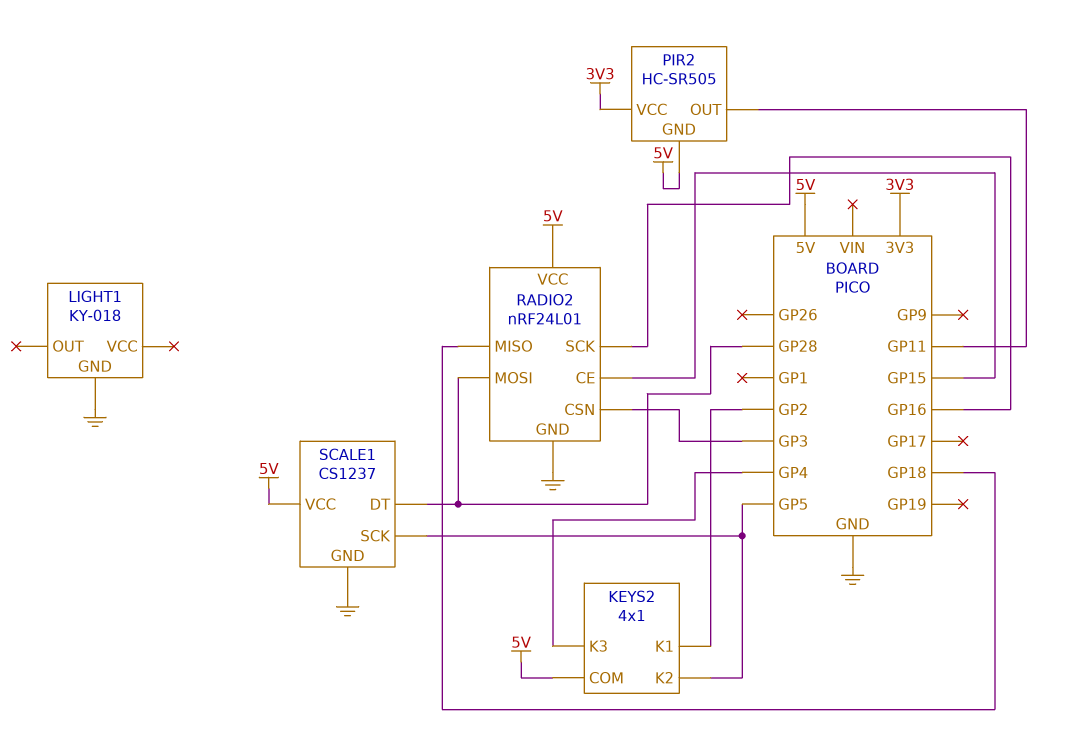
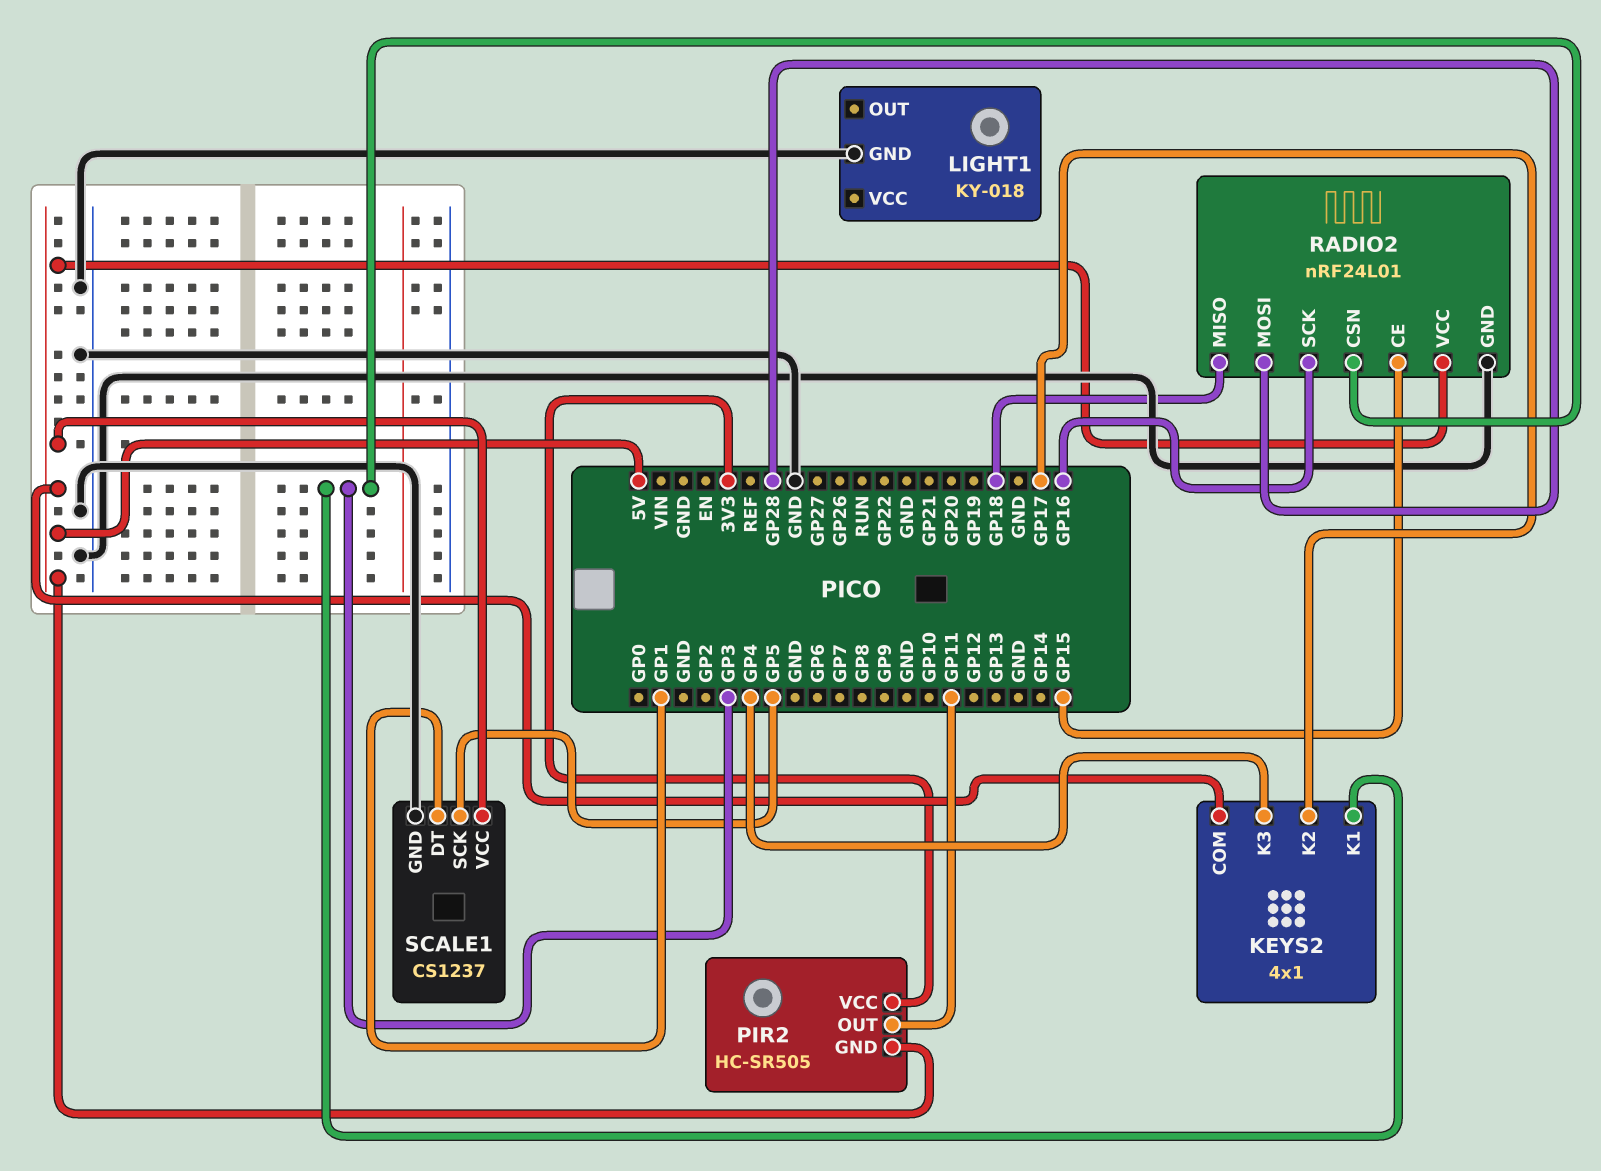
KEYS2 pin K1: GP2 -> GP3
KEYS2 pin K2: GP5 -> GP17
SCALE1 pin DT: GP28 -> GP1

